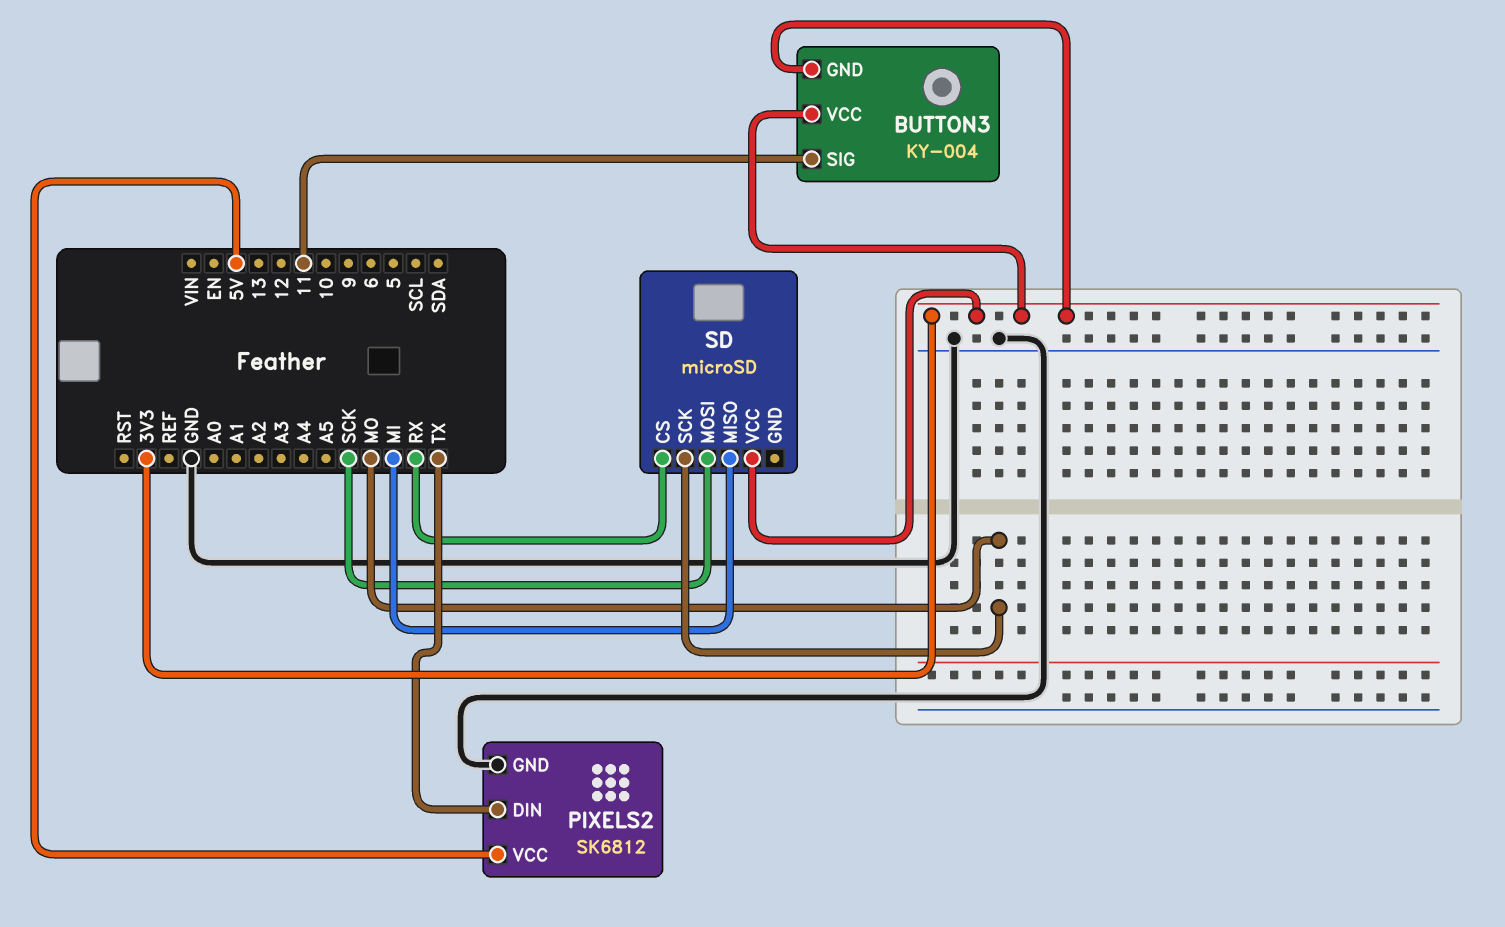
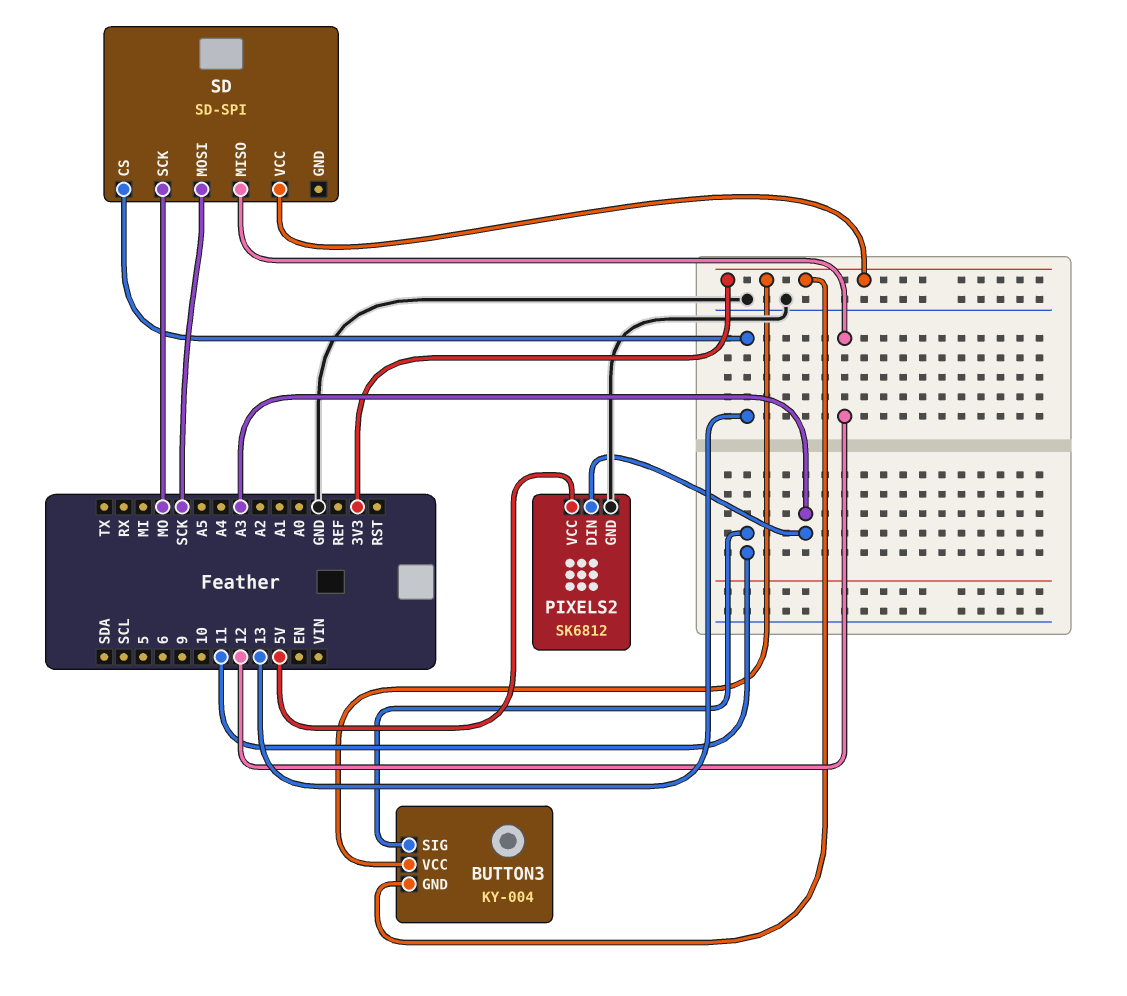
PIXELS2 pin DIN: TX -> A3
SD: microSD -> SD-SPI
SD pin CS: RX -> 13
SD pin MISO: MI -> 12

